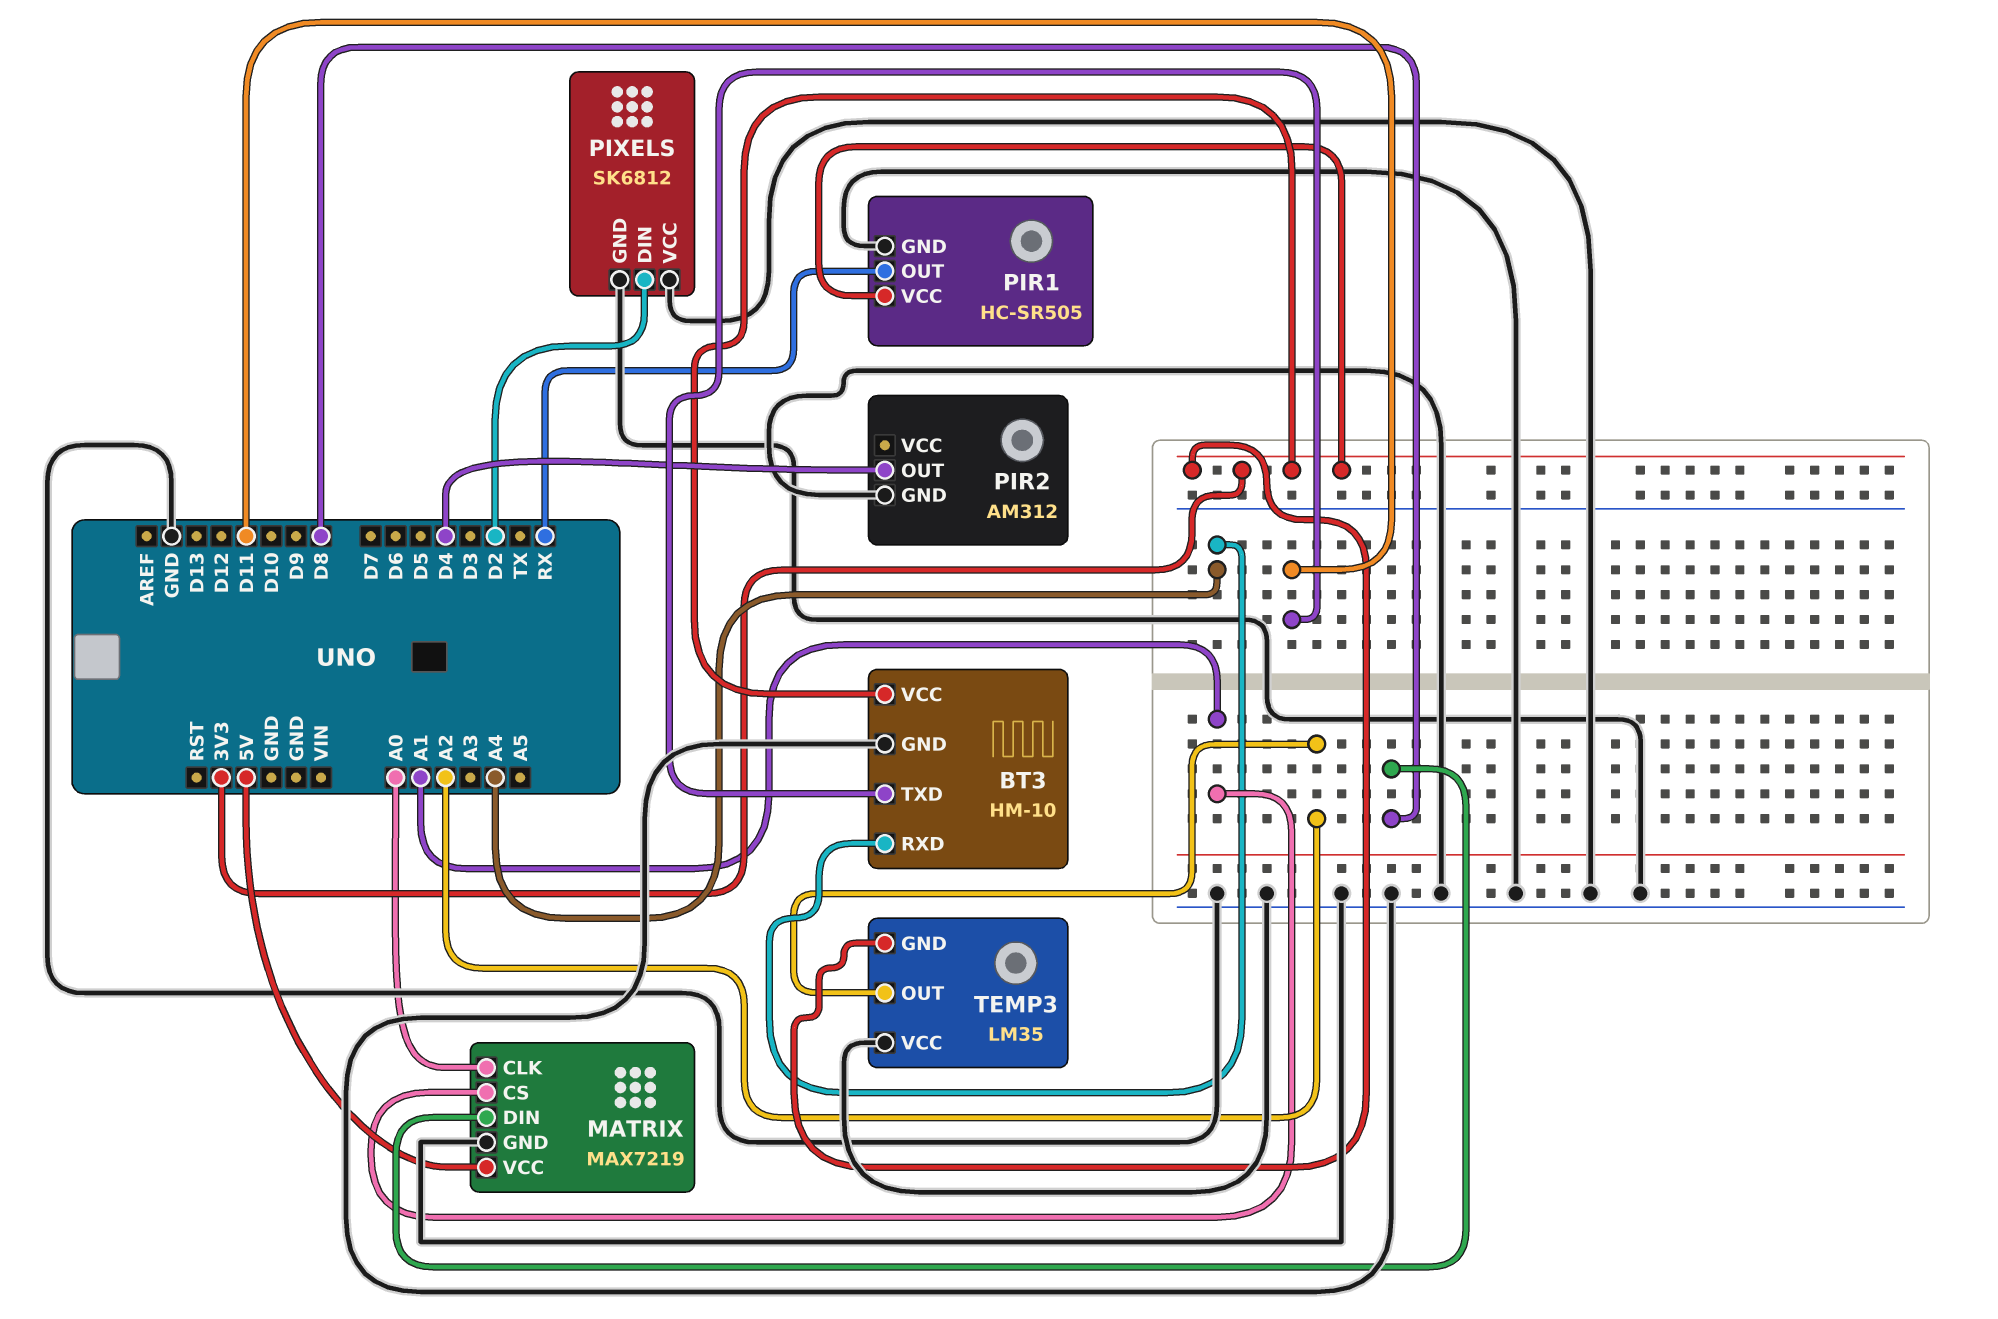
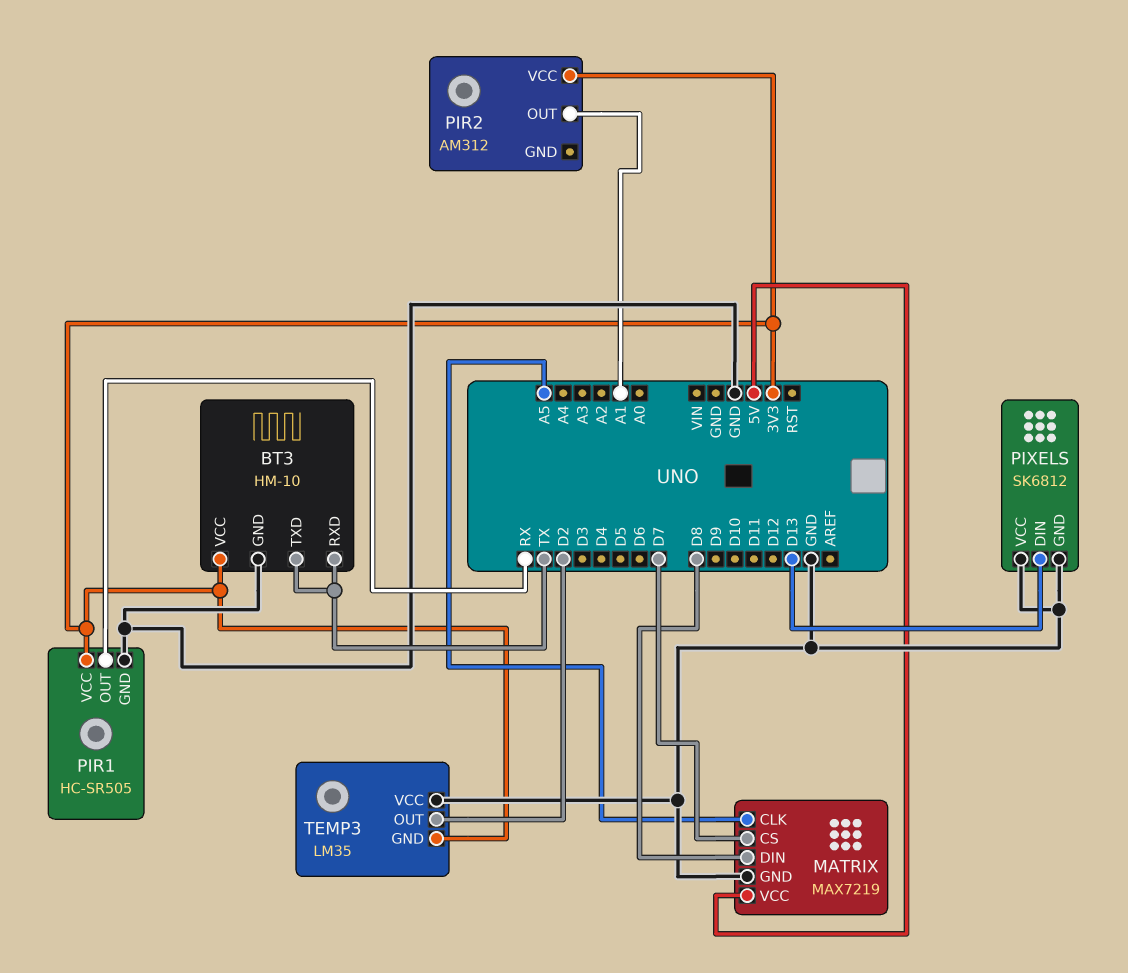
BT3 pin RXD: A4 -> TX
BT3 pin TXD: D11 -> TX
MATRIX pin CLK: A0 -> A5
MATRIX pin CS: A1 -> D7
PIR2 pin GND: GND -> none
PIR2 pin OUT: D4 -> A1
PIR2 pin VCC: none -> 3V3
PIXELS pin DIN: D2 -> D13
TEMP3 pin OUT: A2 -> D2

